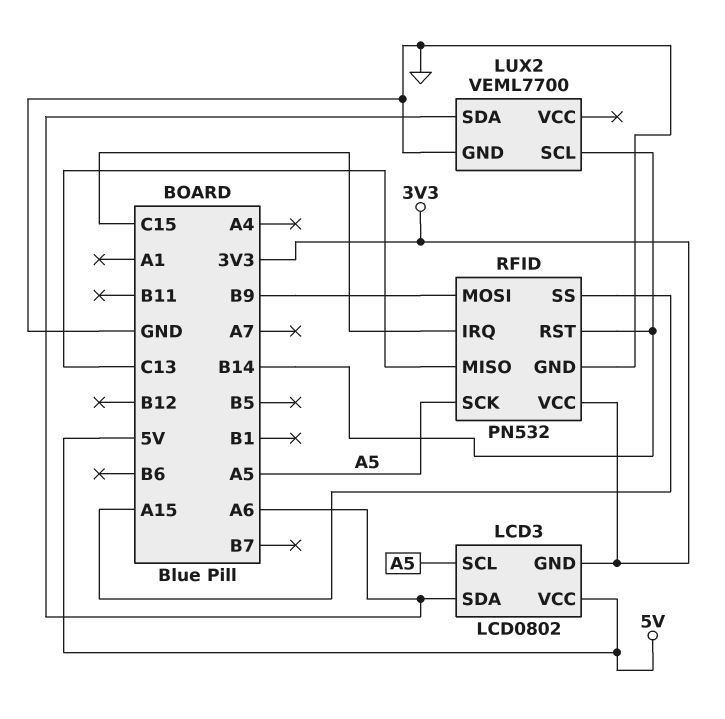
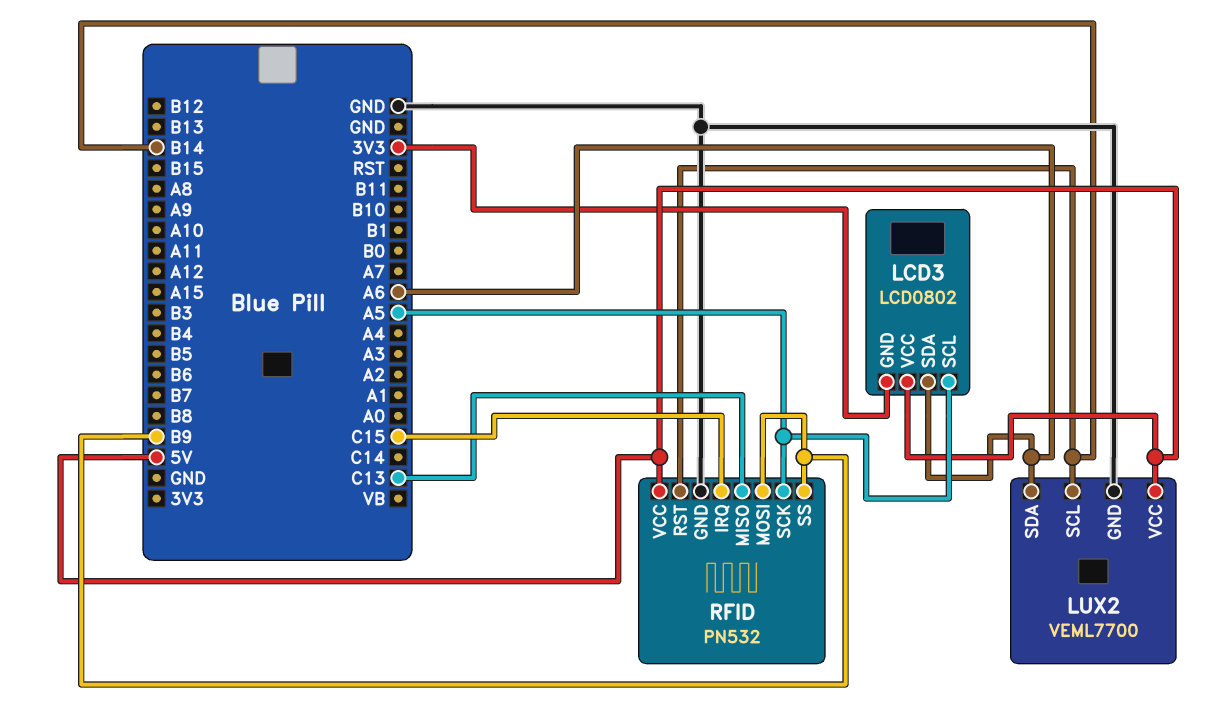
LUX2 pin VCC: none -> 5V
RFID pin SS: A15 -> B9
RFID pin VCC: 3V3 -> 5V

